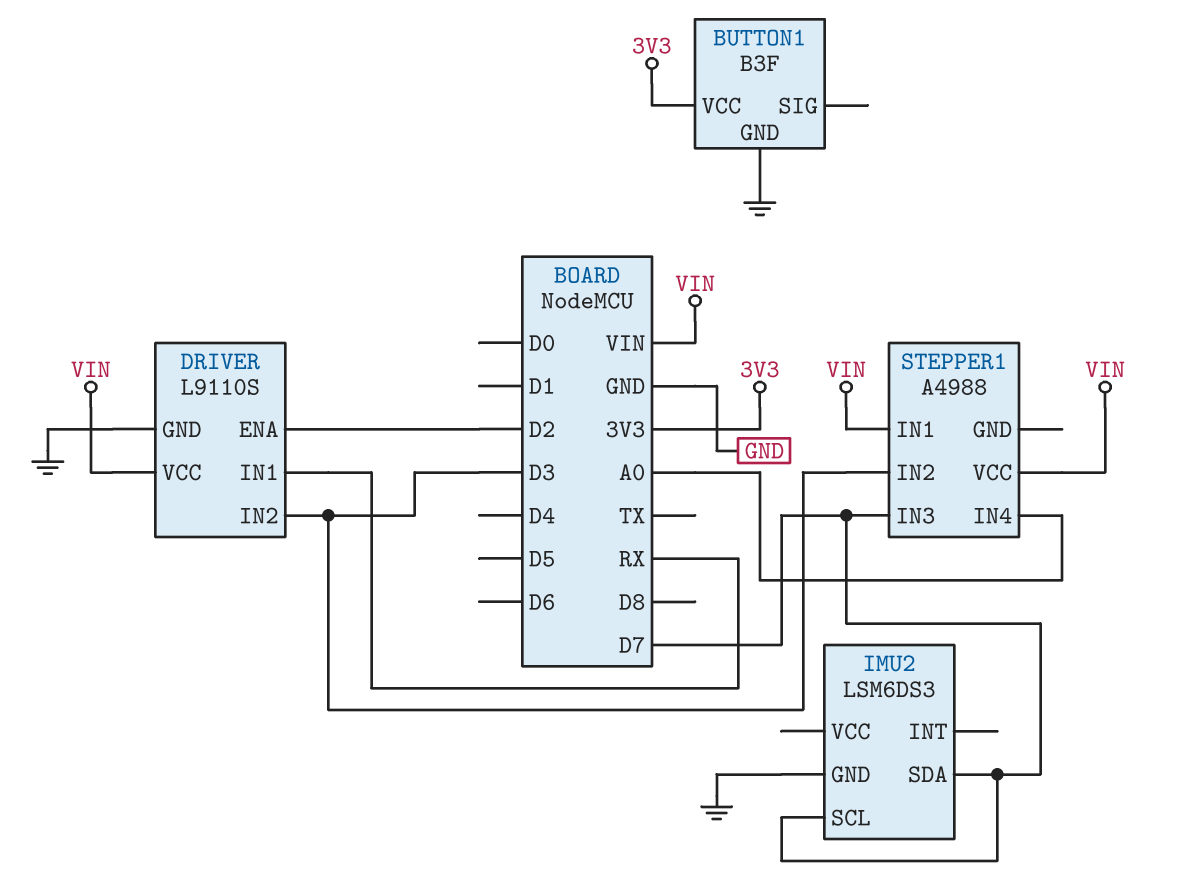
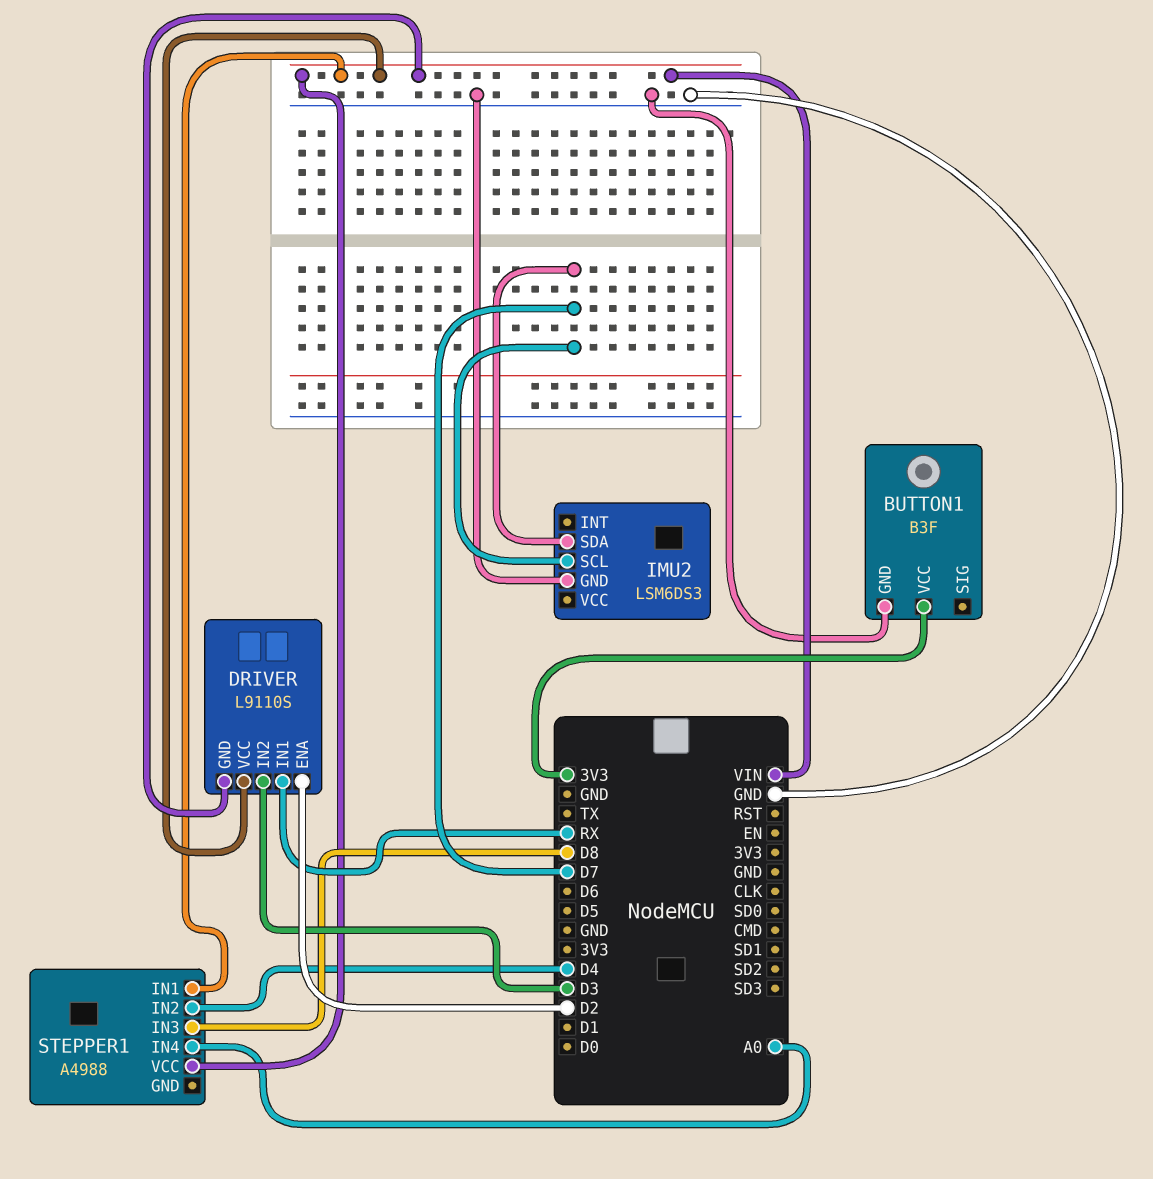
DRIVER pin GND: GND -> VIN
STEPPER1 pin IN2: D3 -> D4
STEPPER1 pin IN3: D7 -> D8

